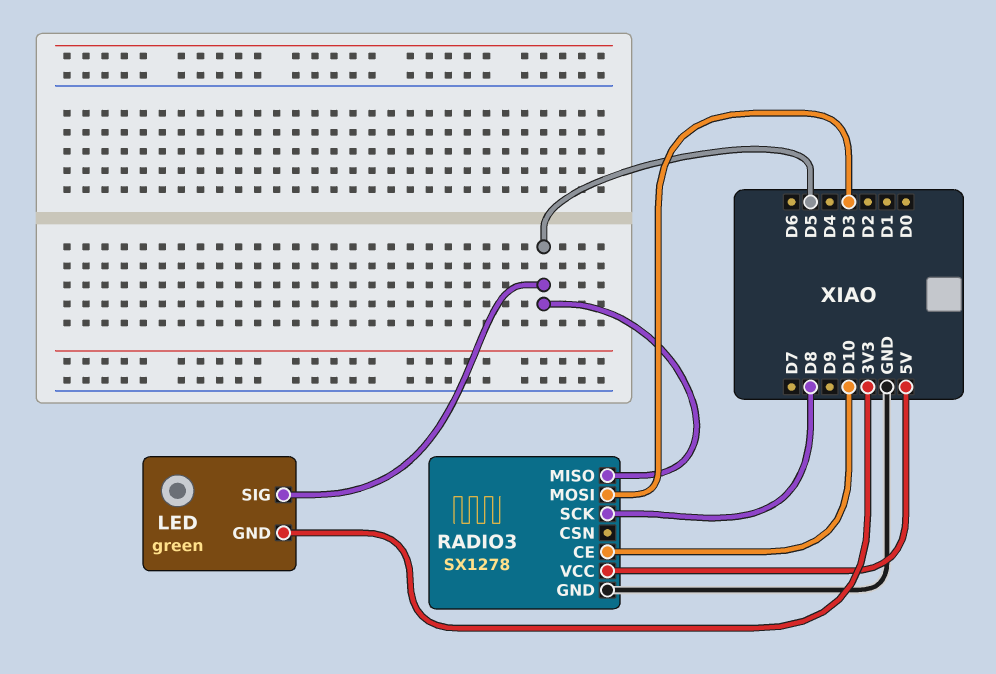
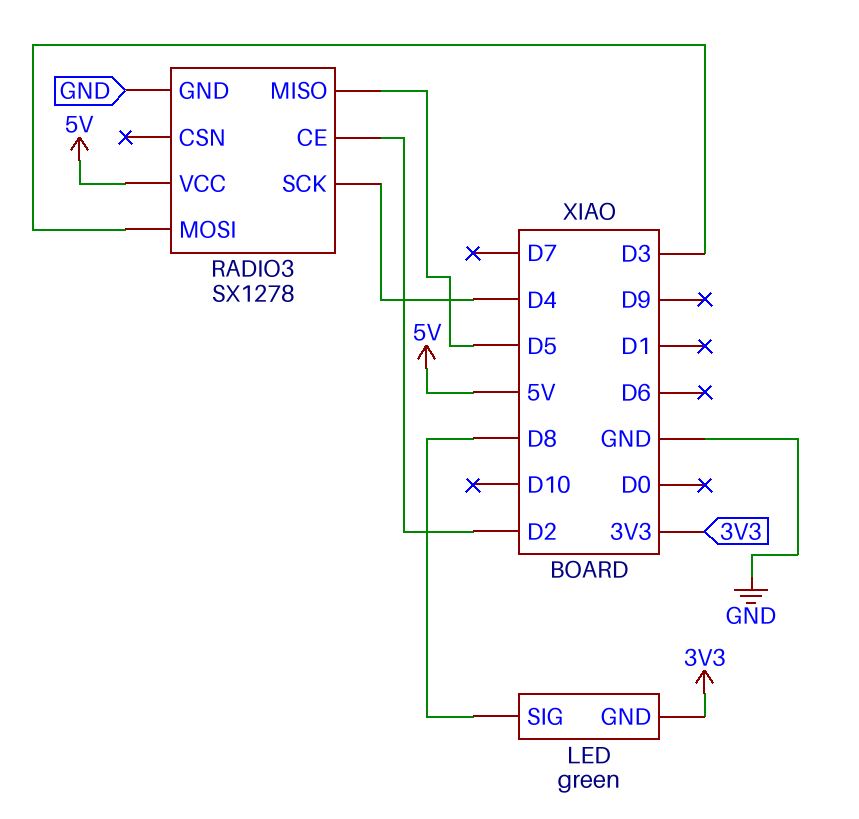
LED pin SIG: D5 -> D8
RADIO3 pin CE: D10 -> D2
RADIO3 pin SCK: D8 -> D4

